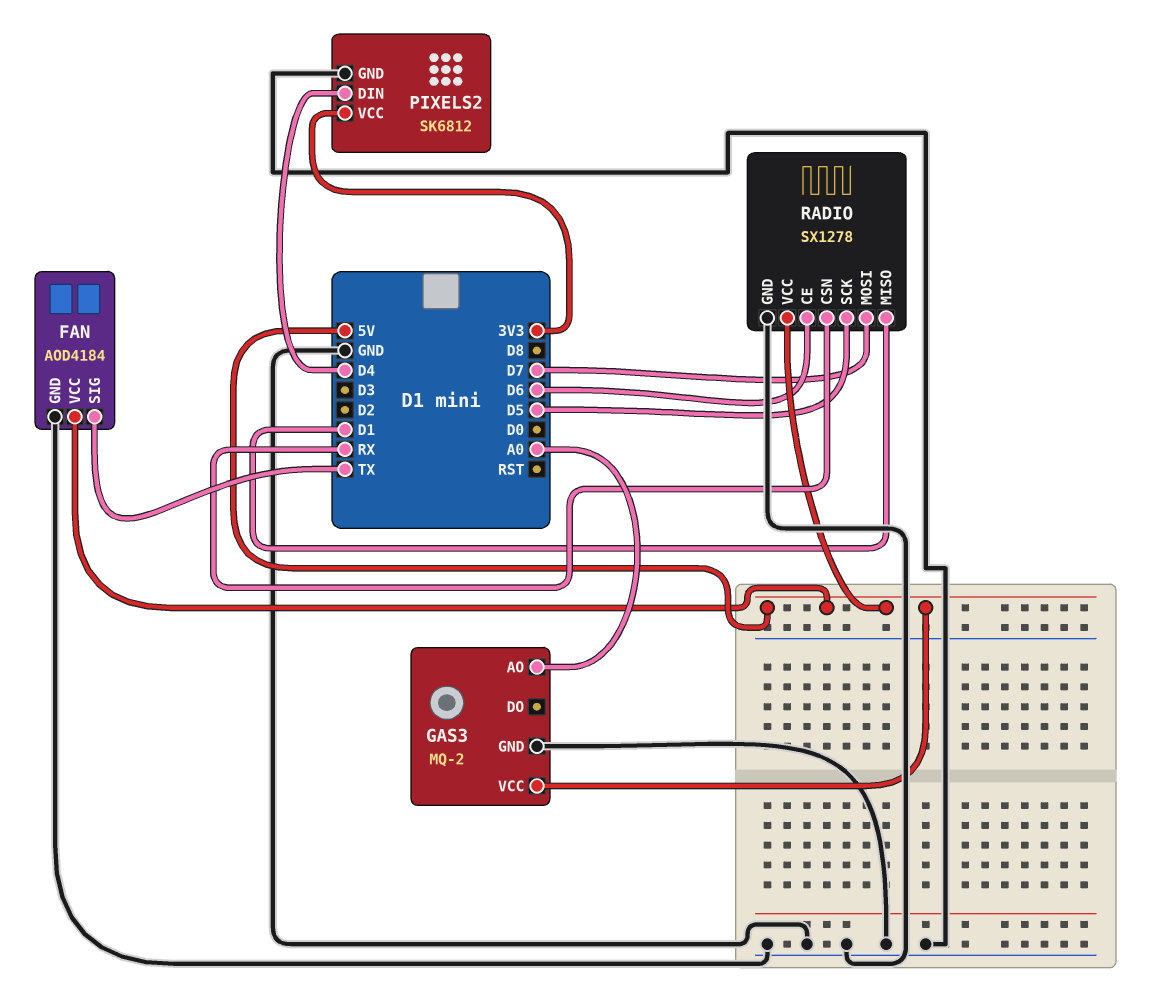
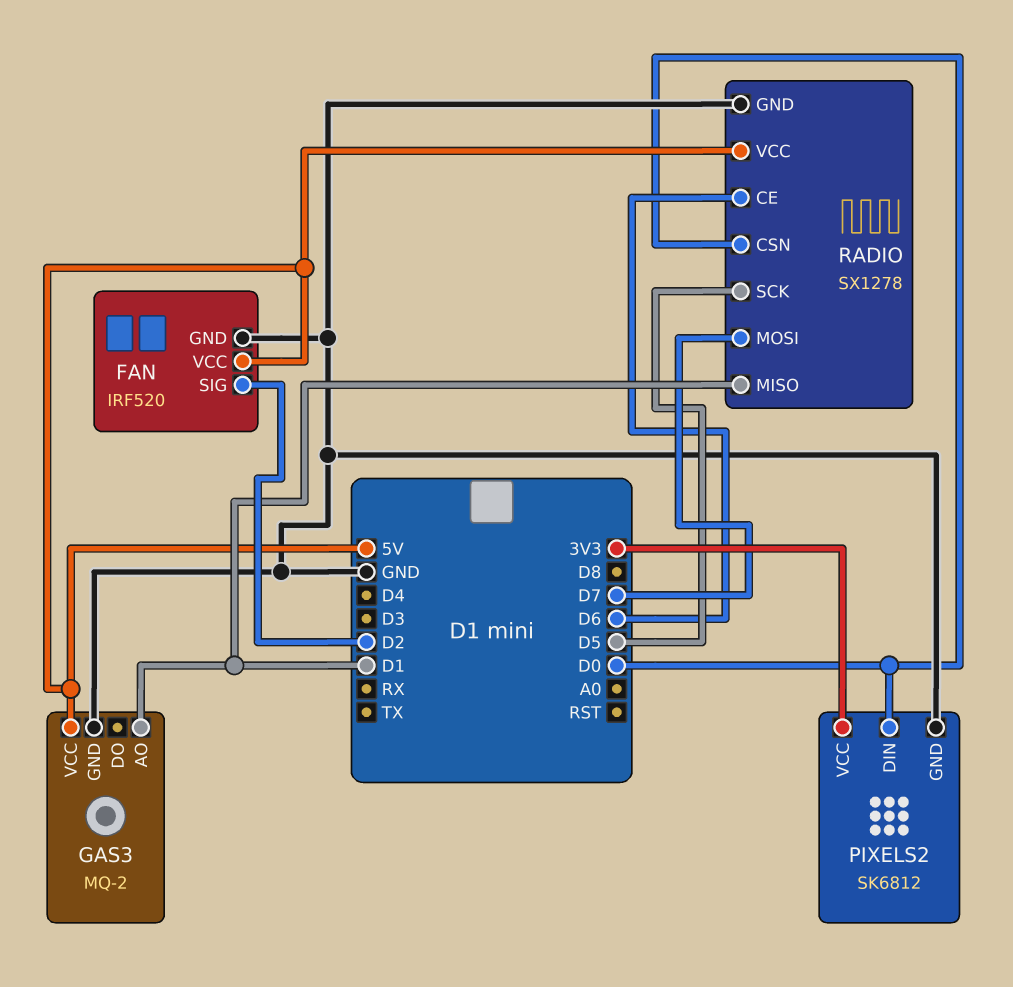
FAN: AOD4184 -> IRF520
FAN pin SIG: TX -> D2
GAS3 pin AO: A0 -> D1
PIXELS2 pin DIN: D4 -> D0
RADIO pin CSN: RX -> D0

